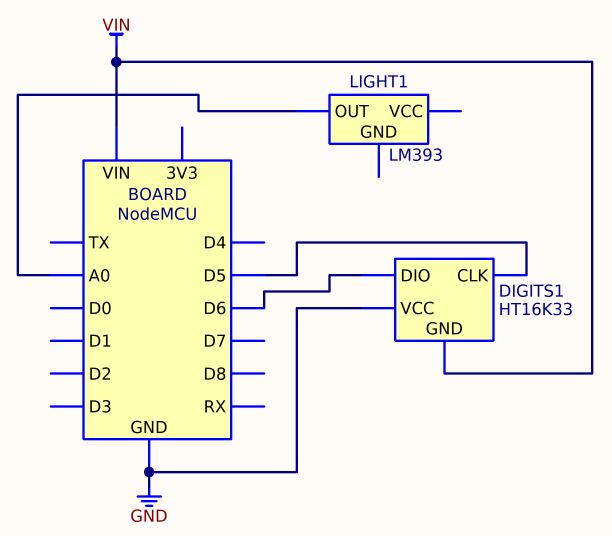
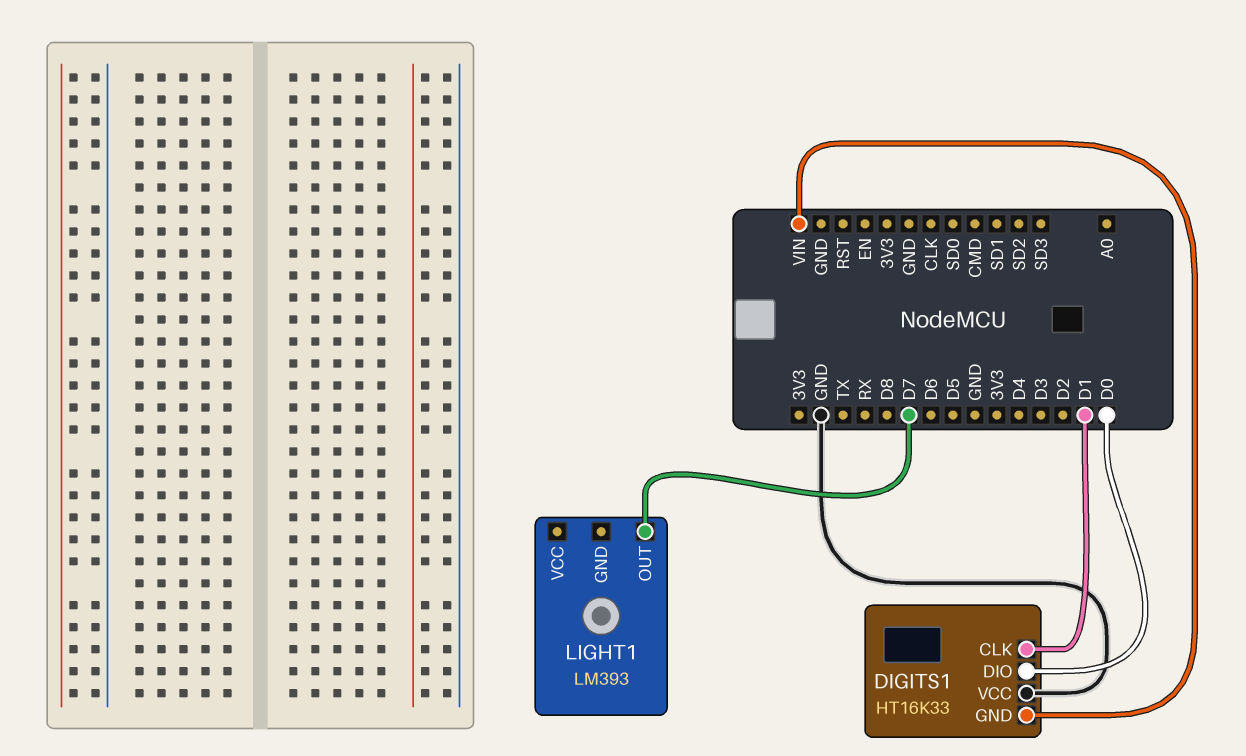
DIGITS1 pin CLK: D5 -> D1
DIGITS1 pin DIO: D6 -> D0
LIGHT1 pin OUT: A0 -> D7

